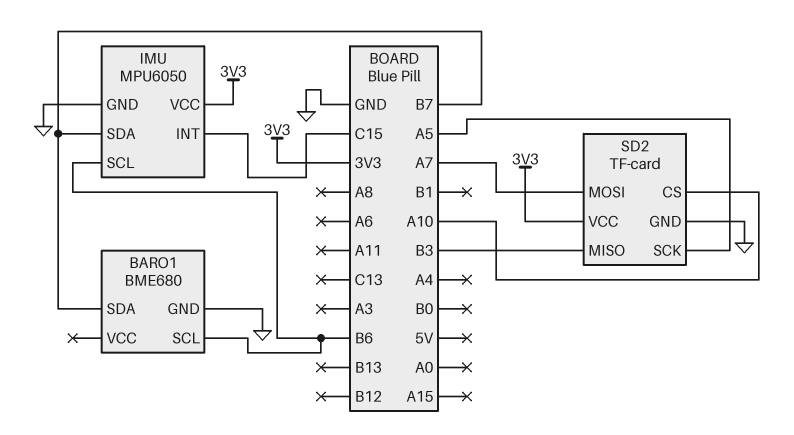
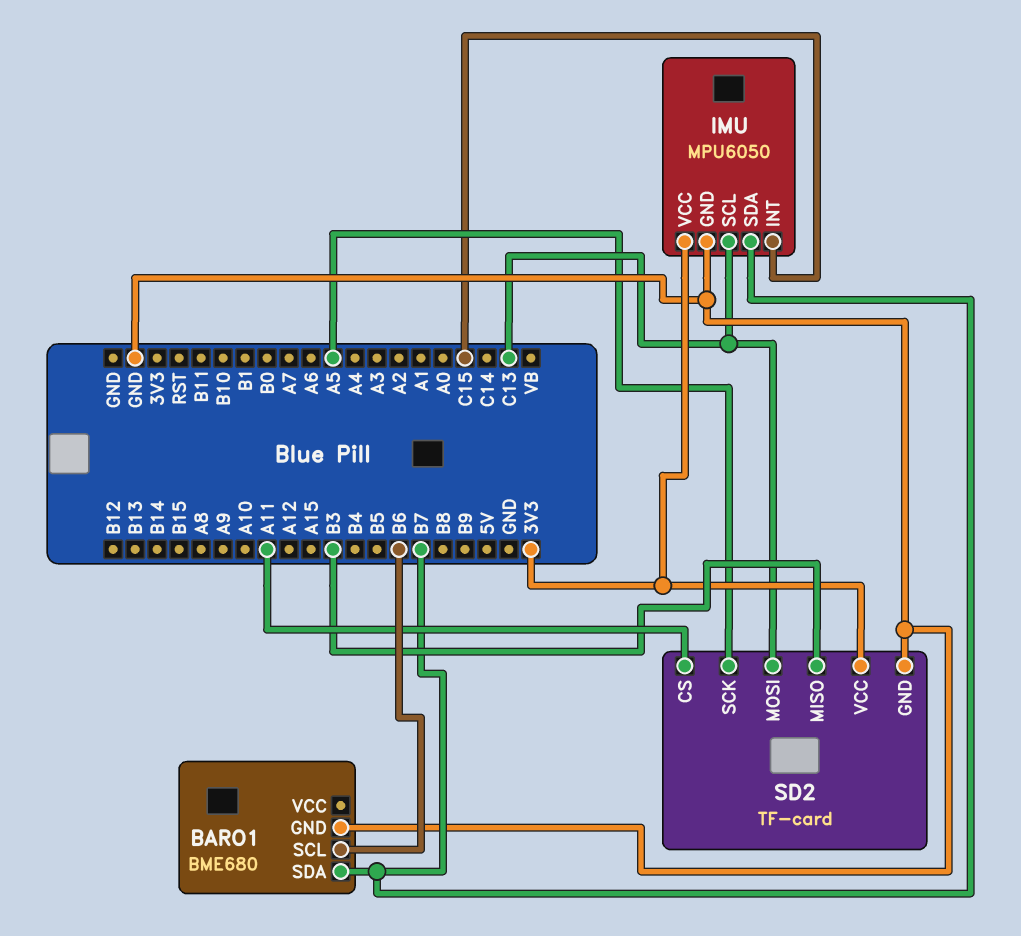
IMU pin SCL: B6 -> C13
SD2 pin CS: A10 -> A11
SD2 pin MOSI: A7 -> C13

